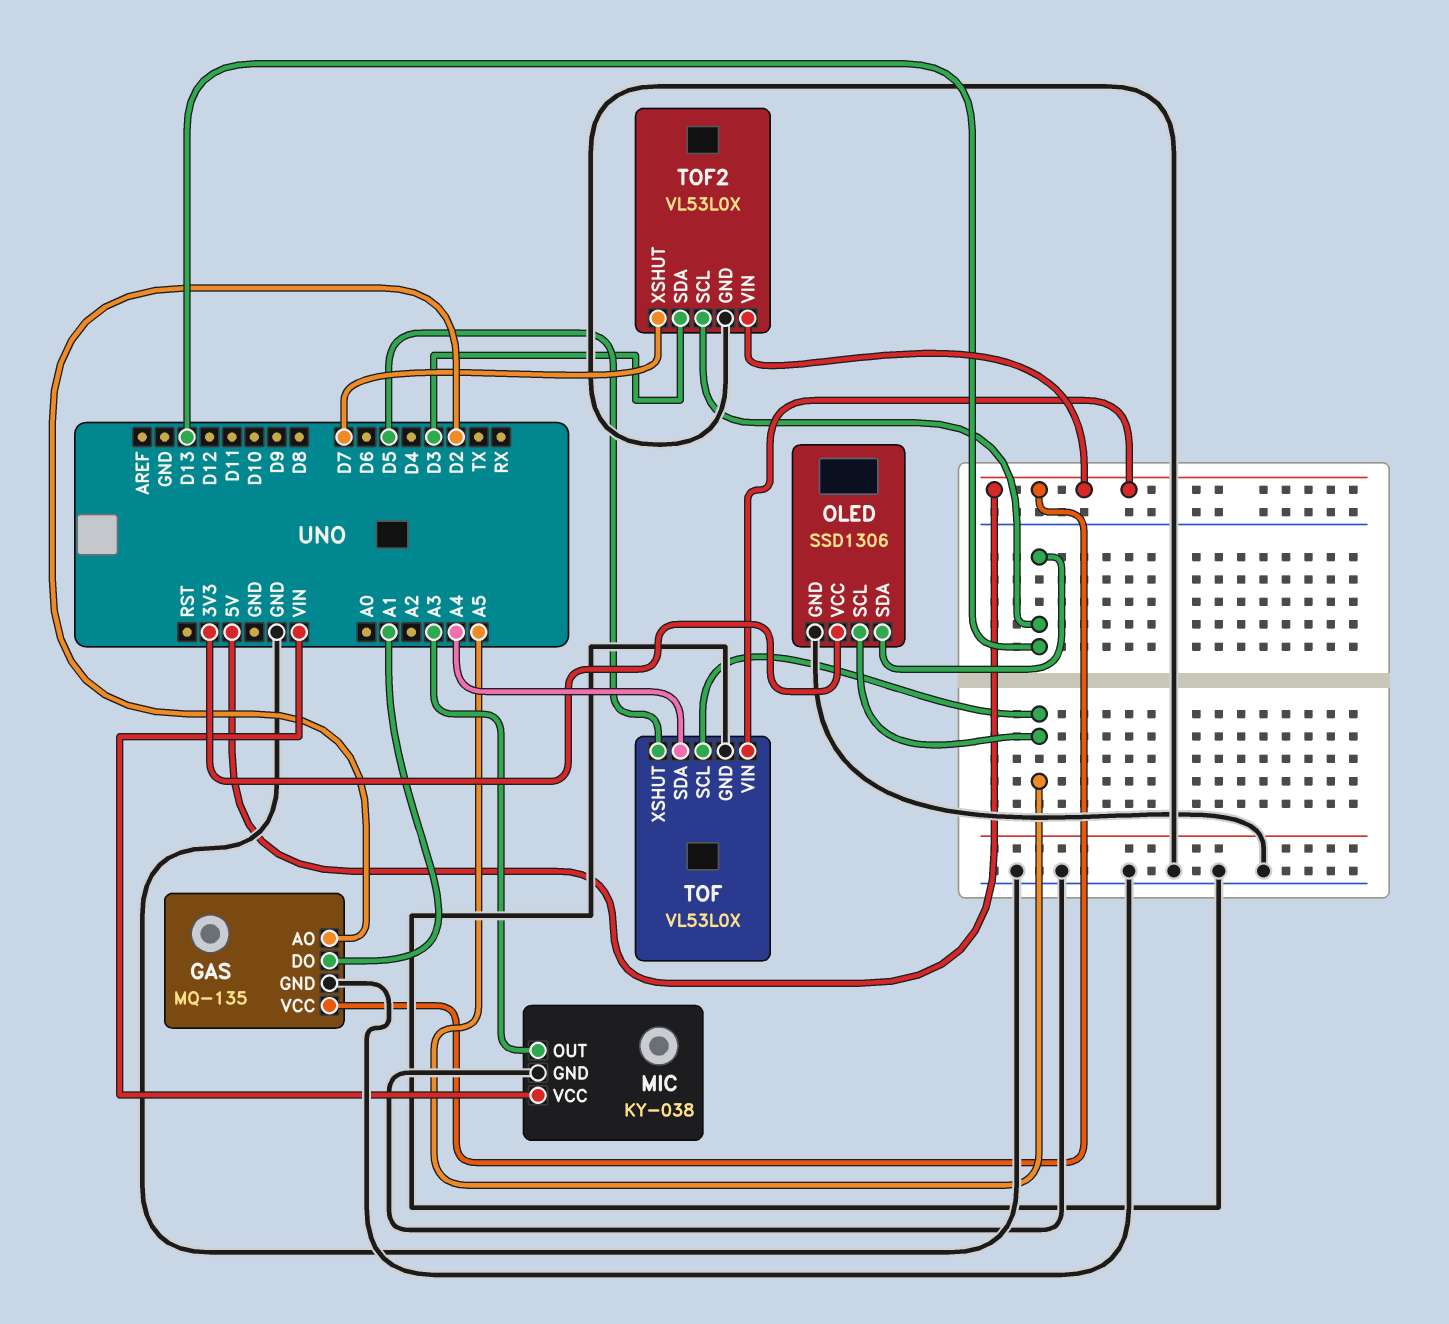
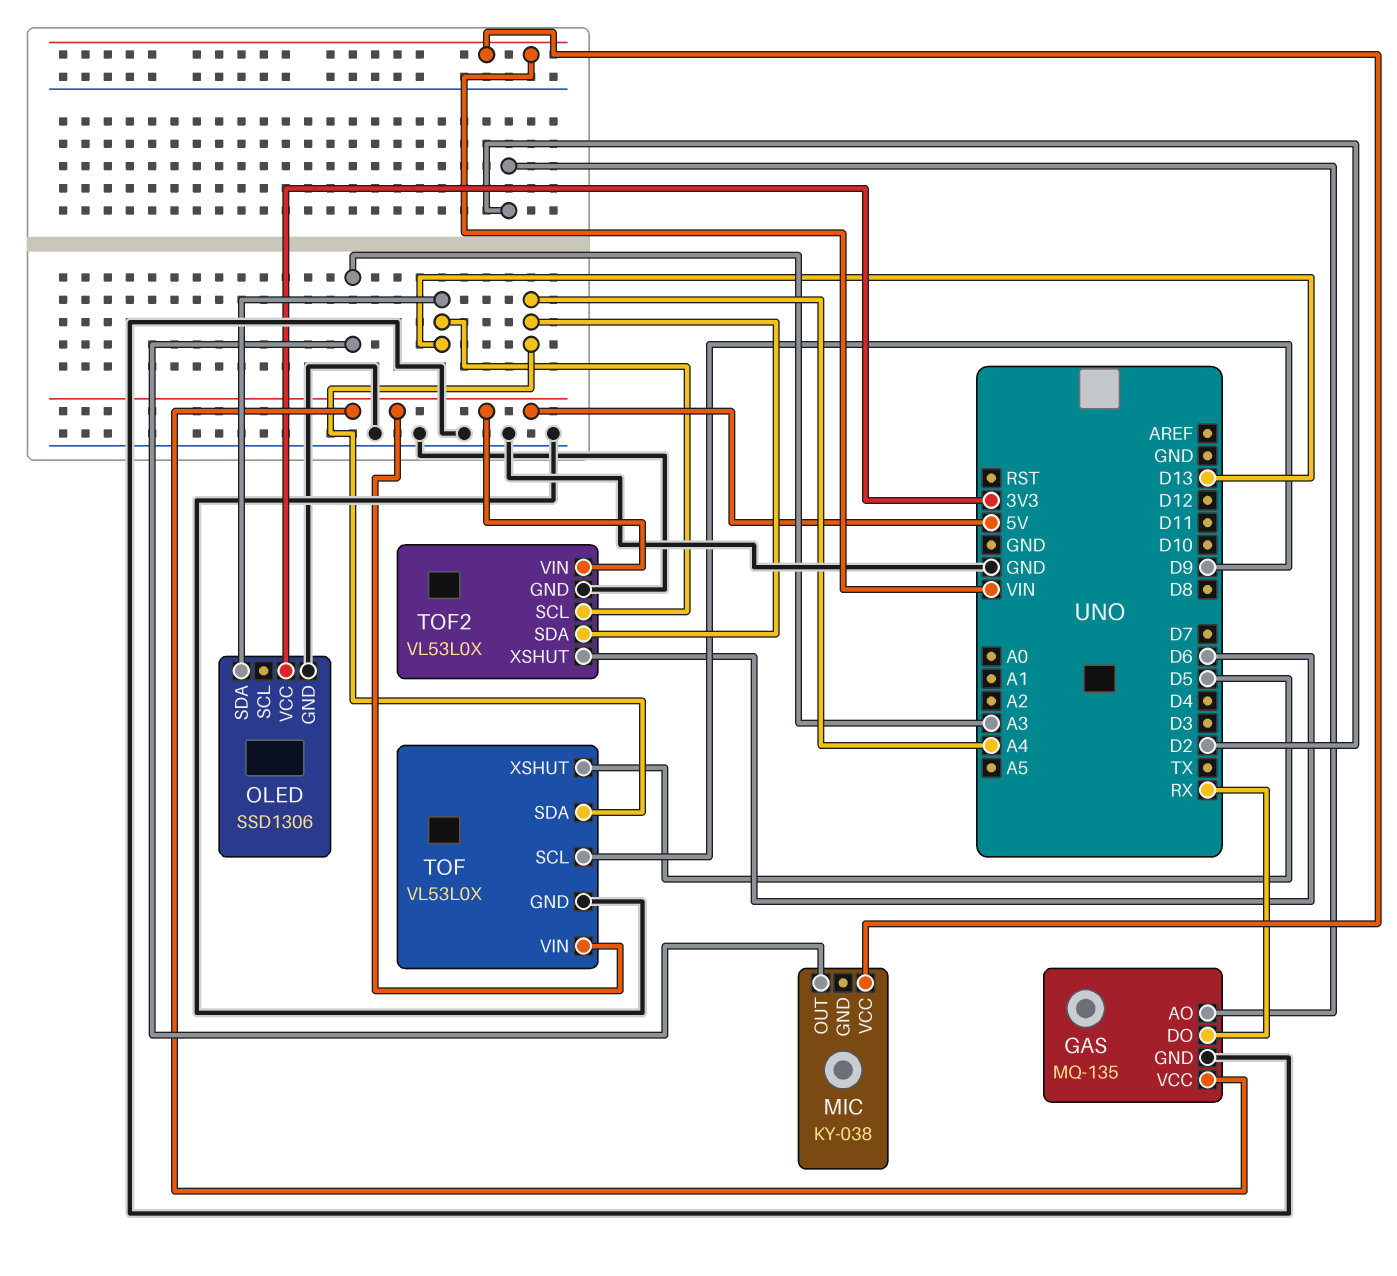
GAS pin DO: A1 -> RX
MIC pin GND: GND -> none
OLED pin SCL: A5 -> none
TOF pin SCL: A5 -> D9
TOF2 pin SDA: D3 -> A4
TOF2 pin XSHUT: D7 -> D6

